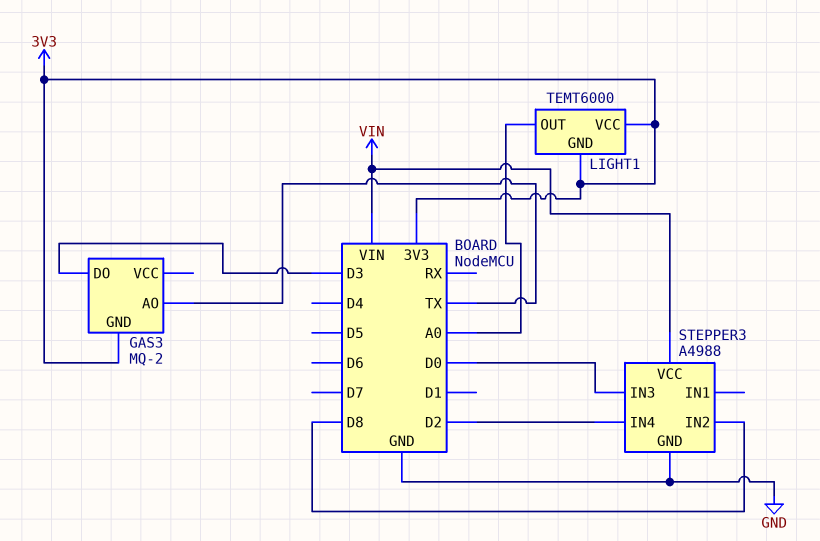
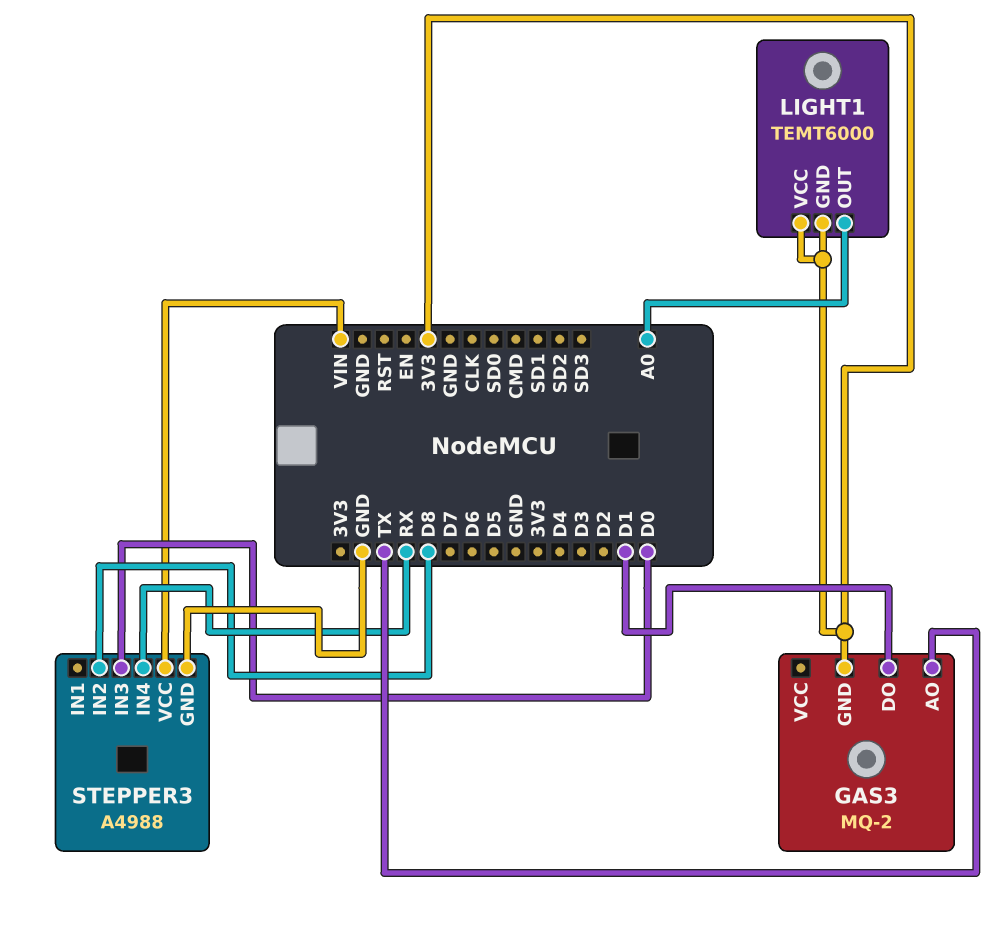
GAS3 pin DO: D3 -> D1
STEPPER3 pin IN4: D2 -> RX

